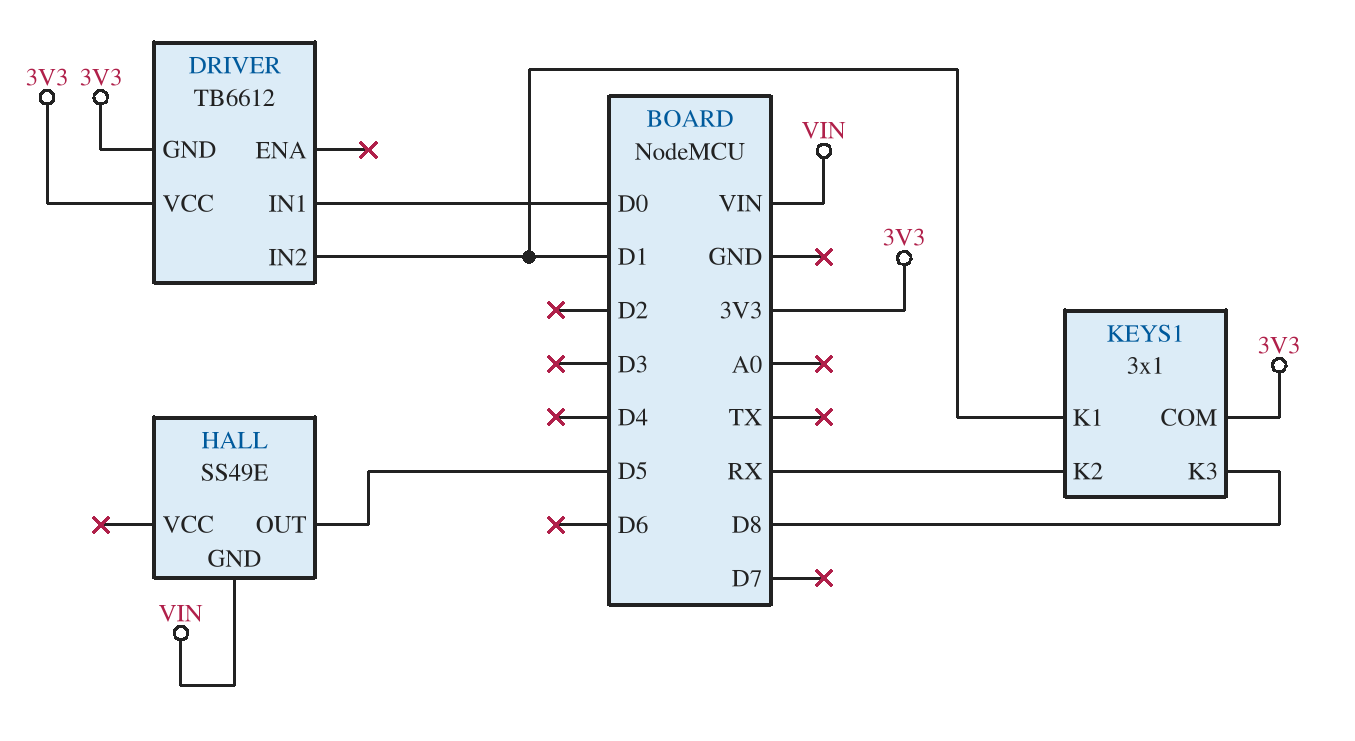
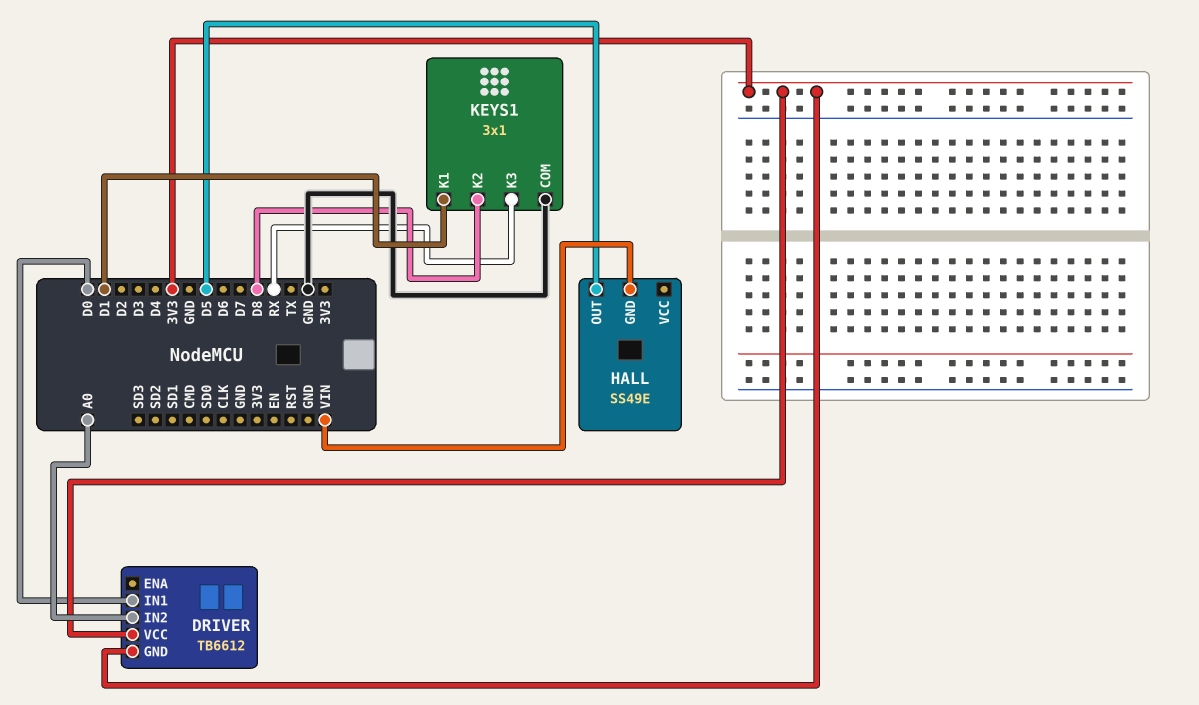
DRIVER pin IN2: D1 -> A0
KEYS1 pin COM: 3V3 -> GND
KEYS1 pin K2: RX -> D8
KEYS1 pin K3: D8 -> RX

